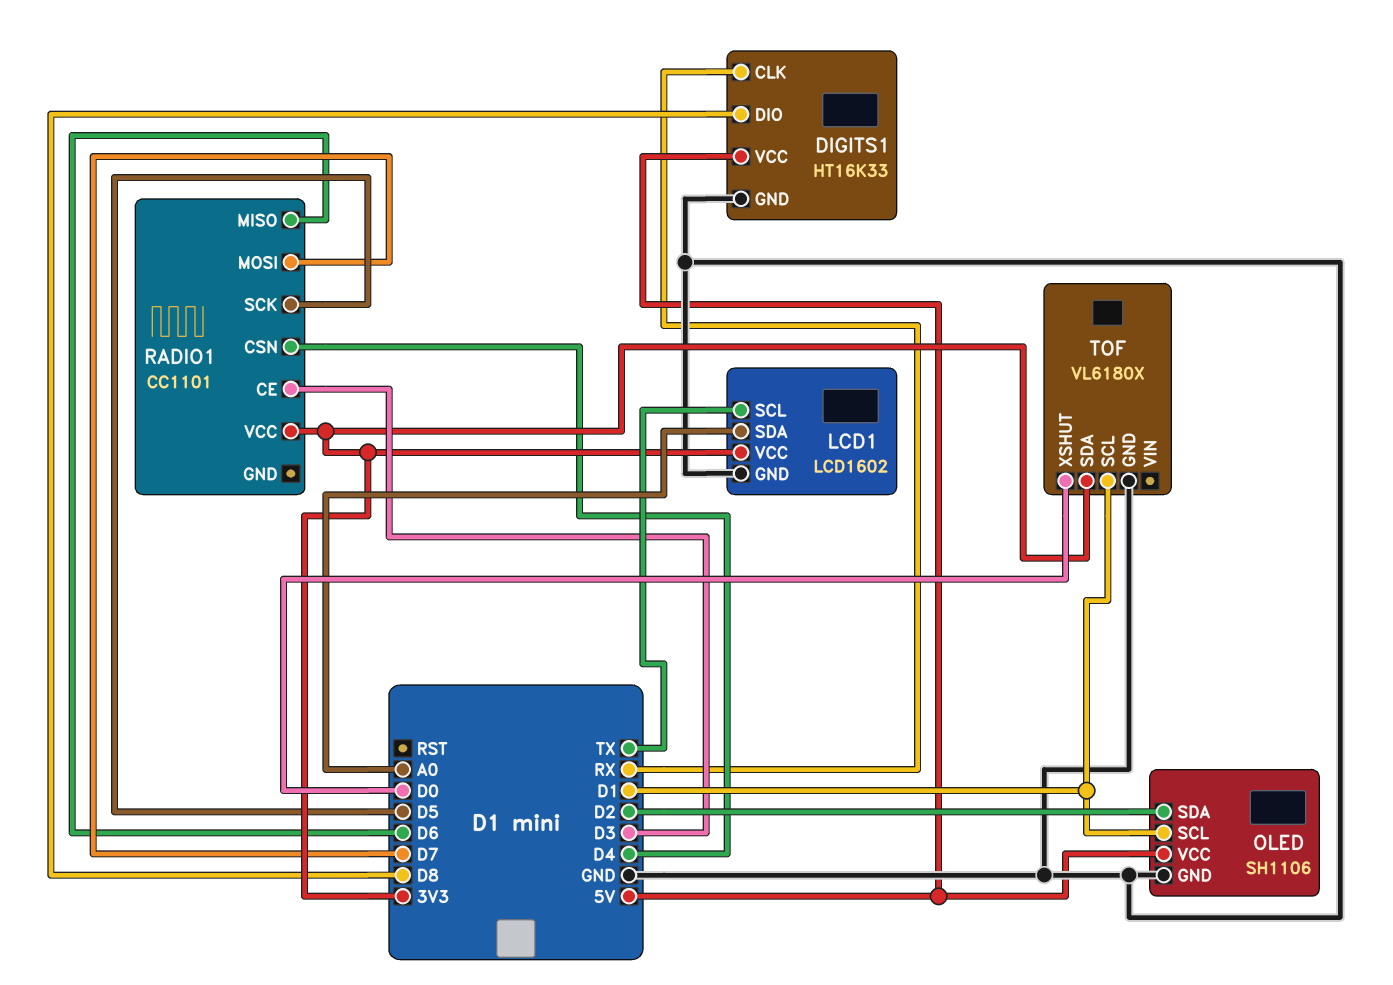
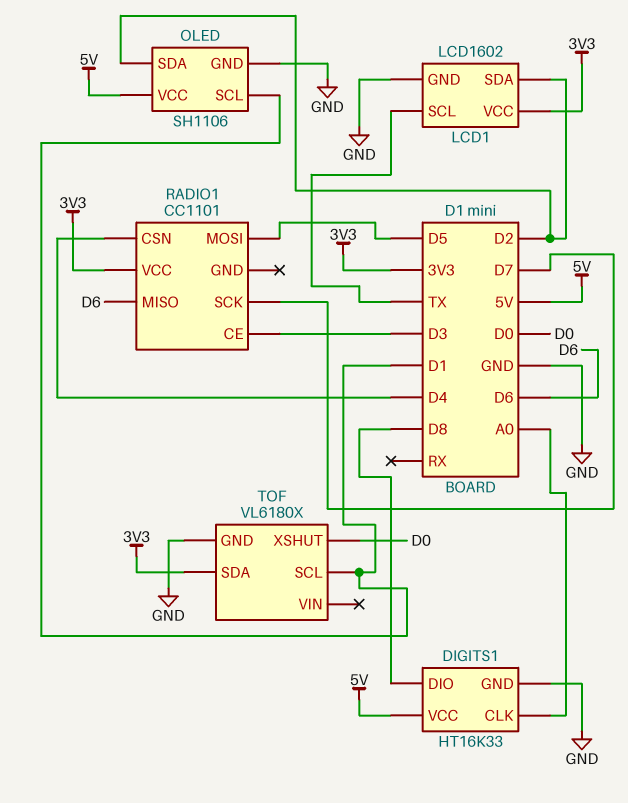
DIGITS1 pin CLK: RX -> A0
LCD1 pin SDA: A0 -> D2
RADIO1 pin MOSI: D7 -> D5
RADIO1 pin SCK: D5 -> D7

